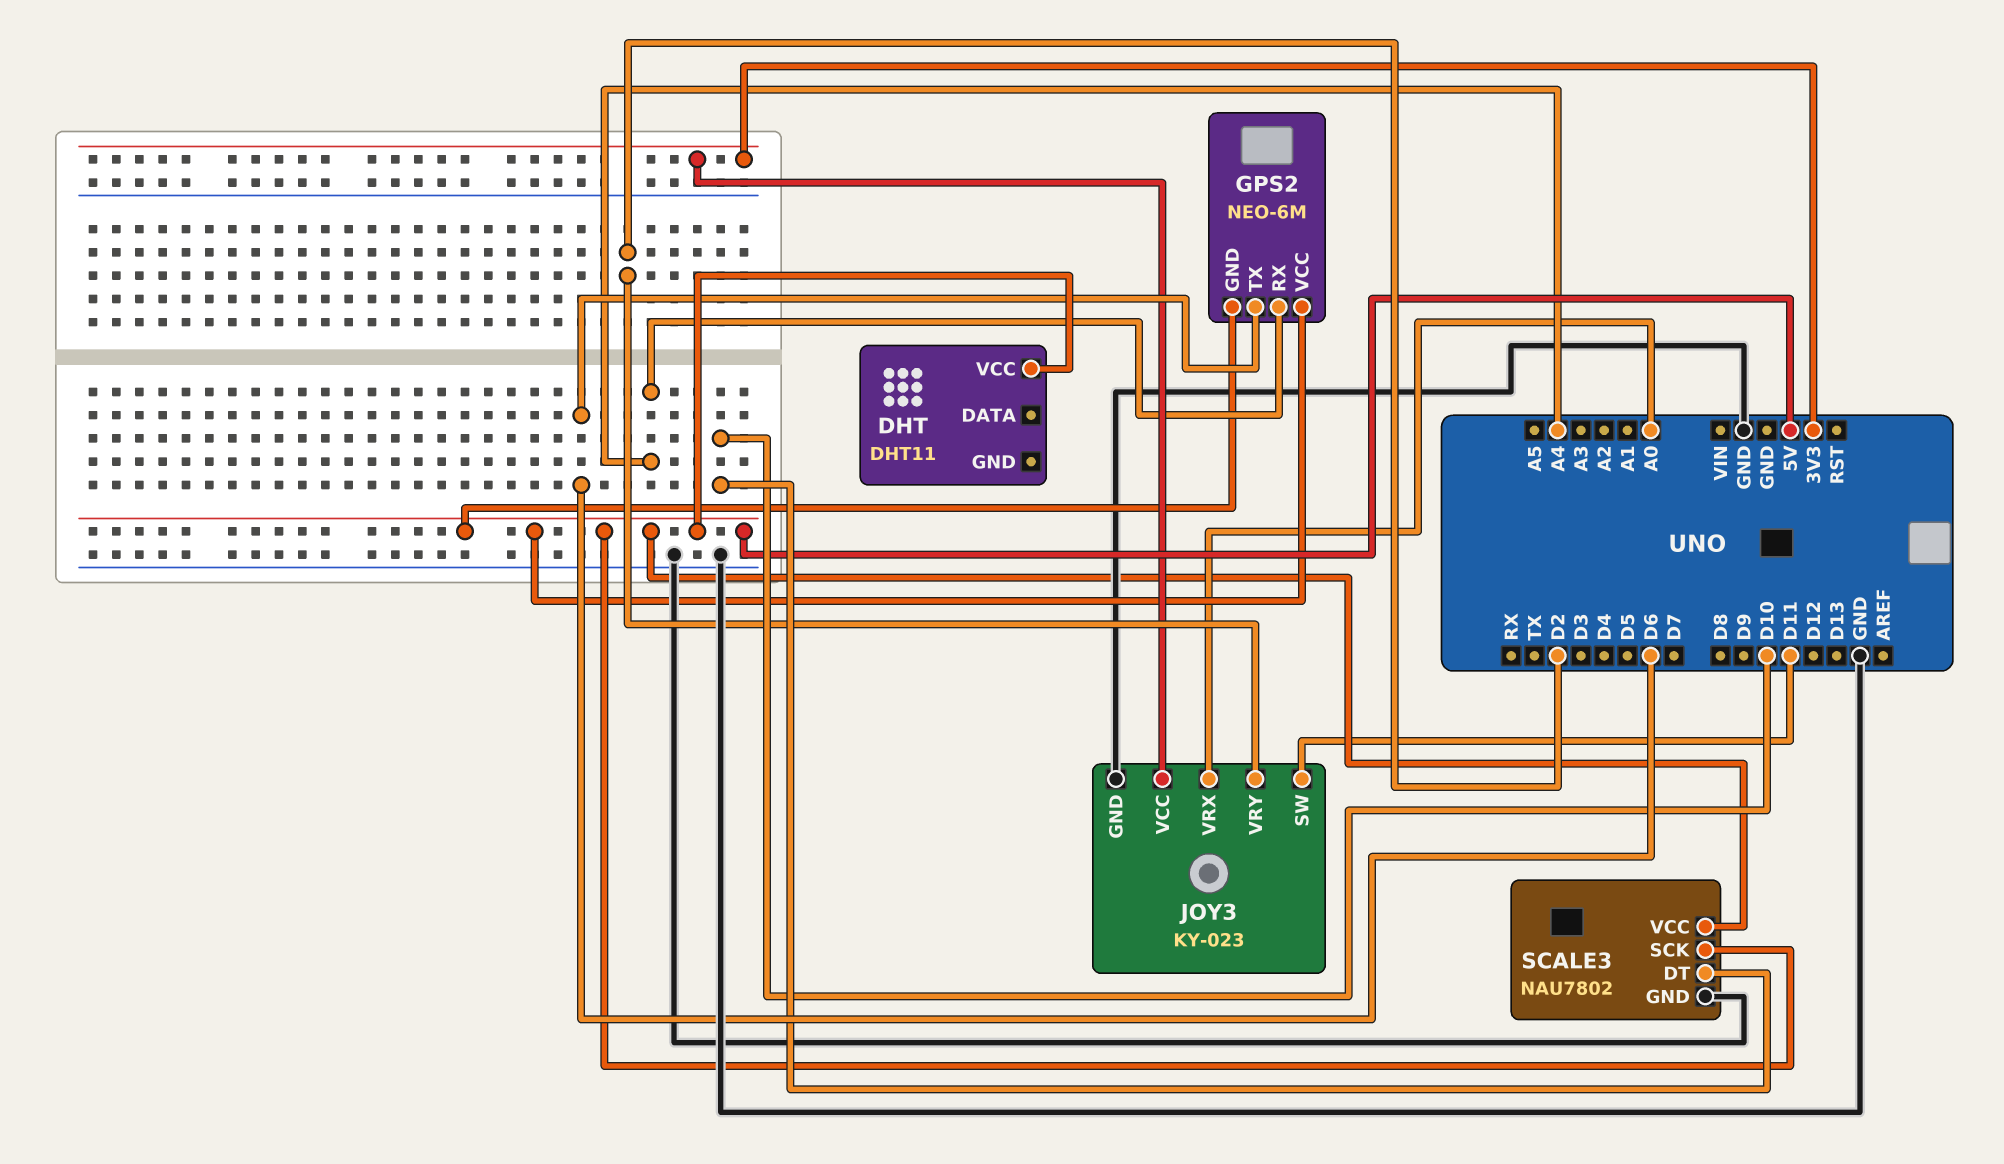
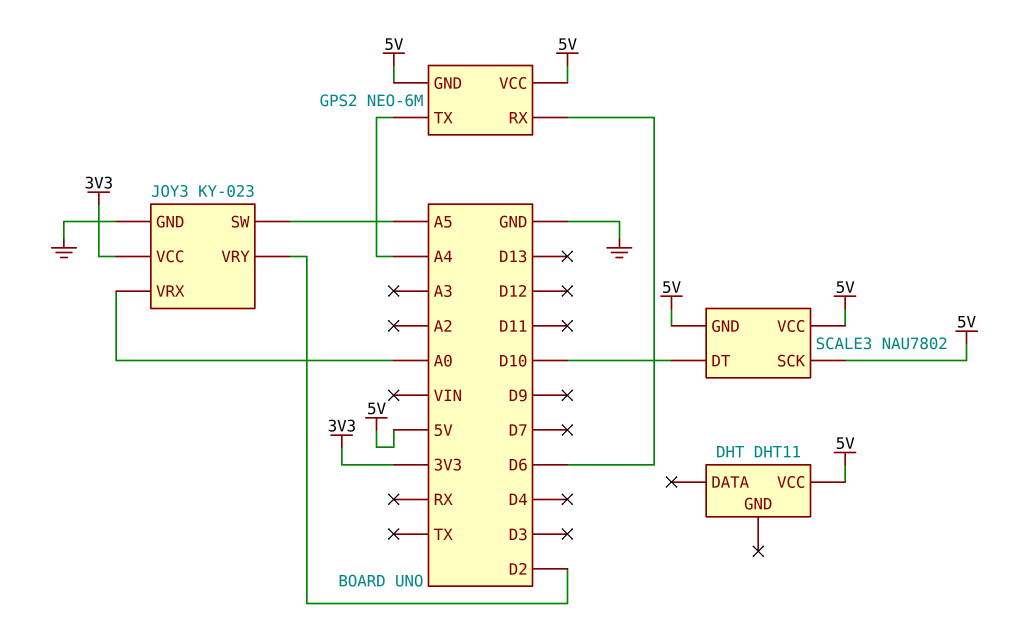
GPS2 pin RX: A4 -> D6
GPS2 pin TX: D6 -> A4
JOY3 pin SW: D11 -> A5
SCALE3 pin GND: GND -> 5V

